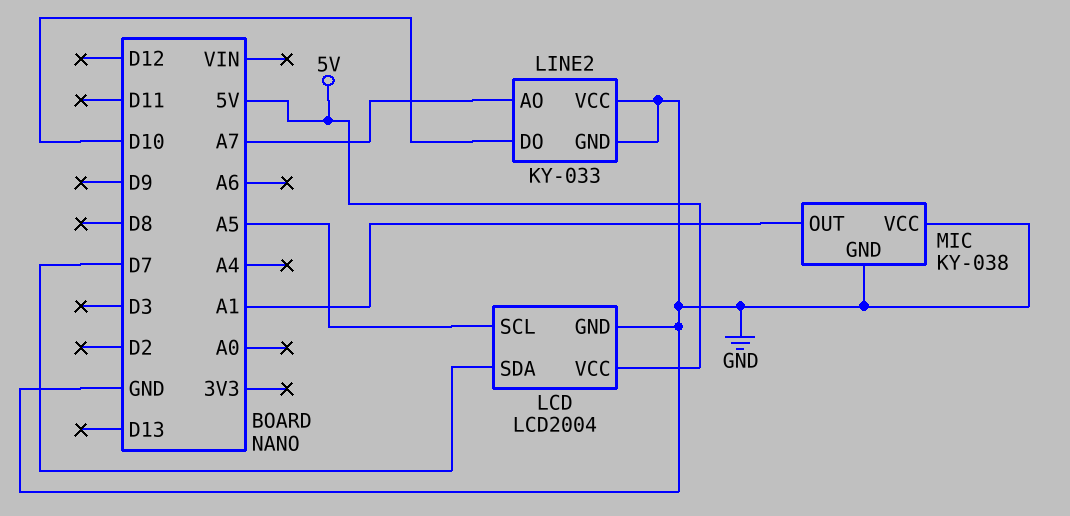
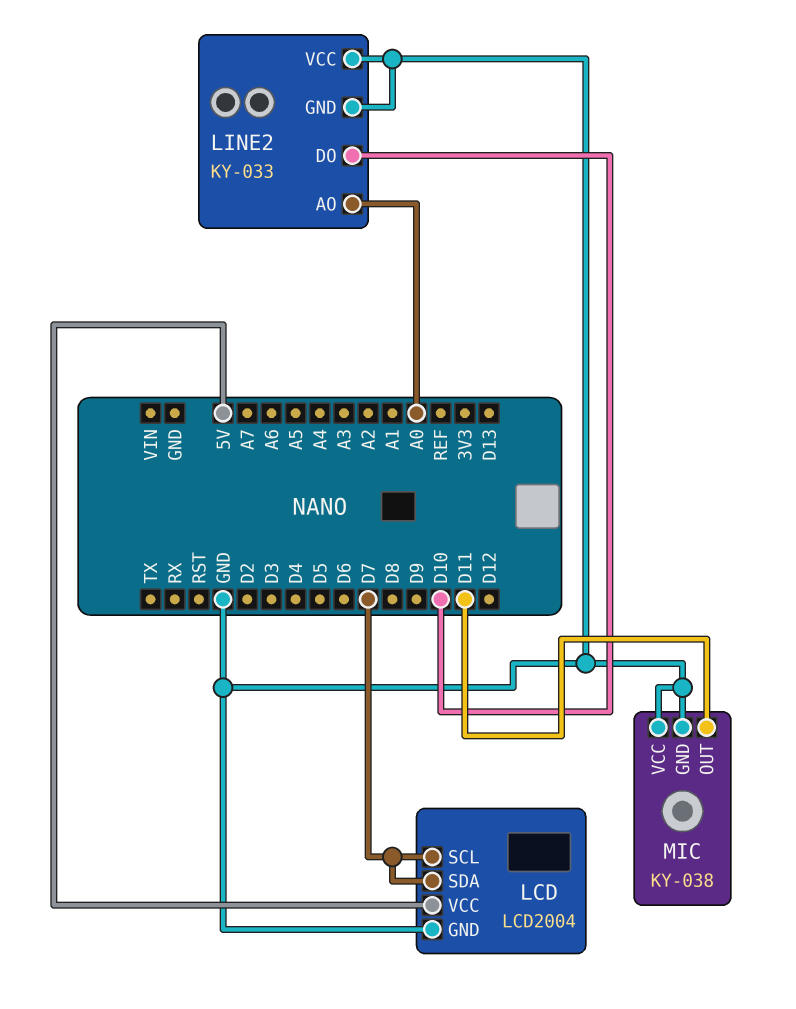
LCD pin SCL: A5 -> D7
LINE2 pin AO: A7 -> A0
MIC pin OUT: A1 -> D11

